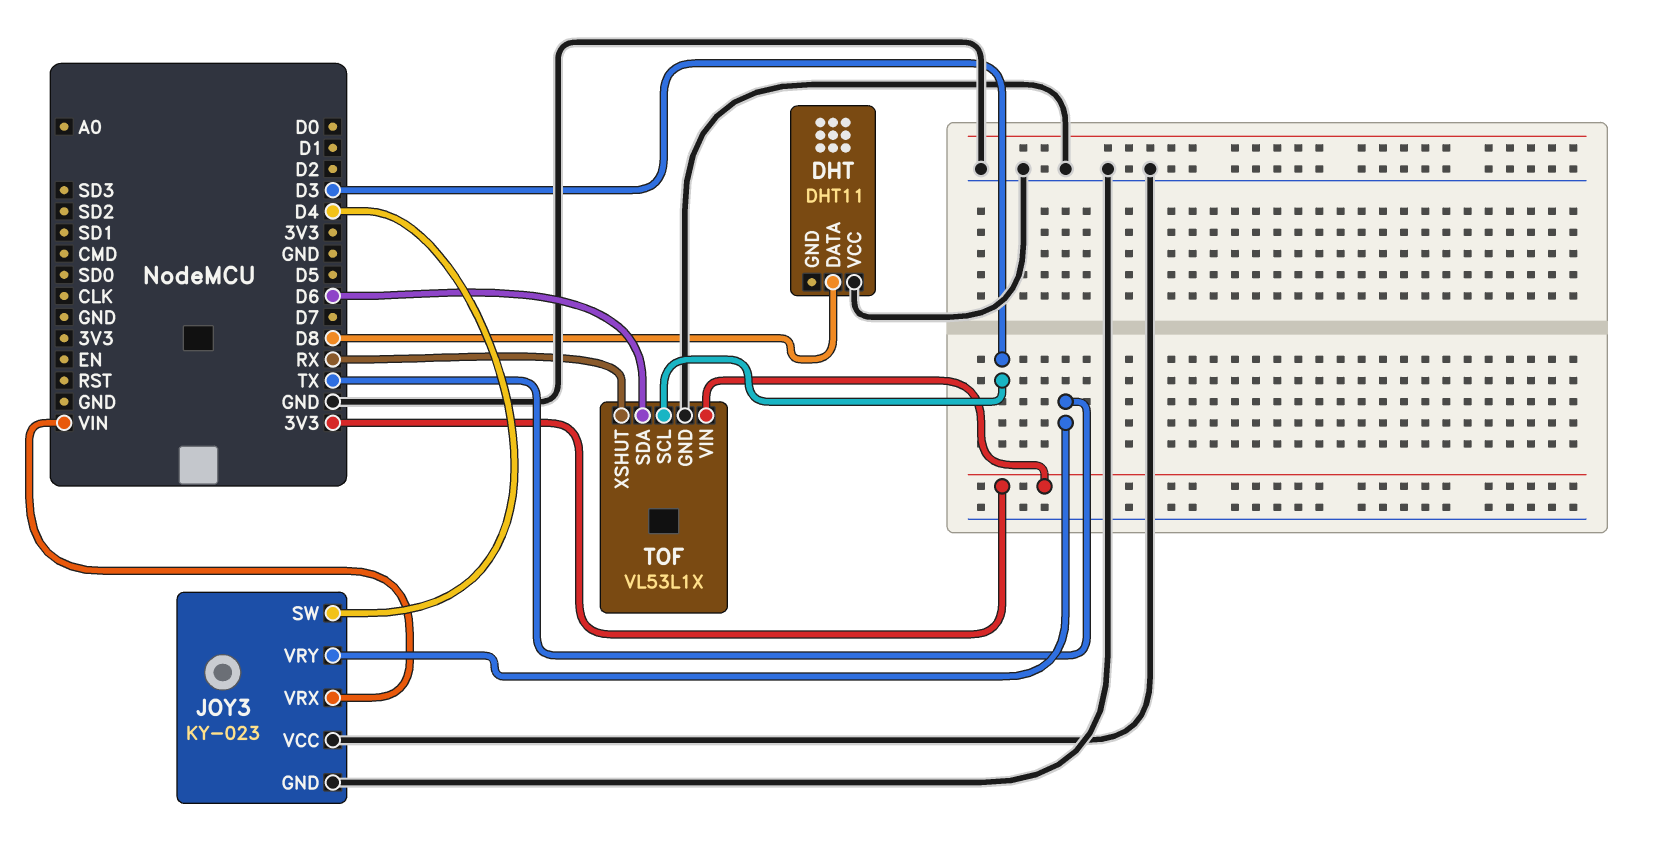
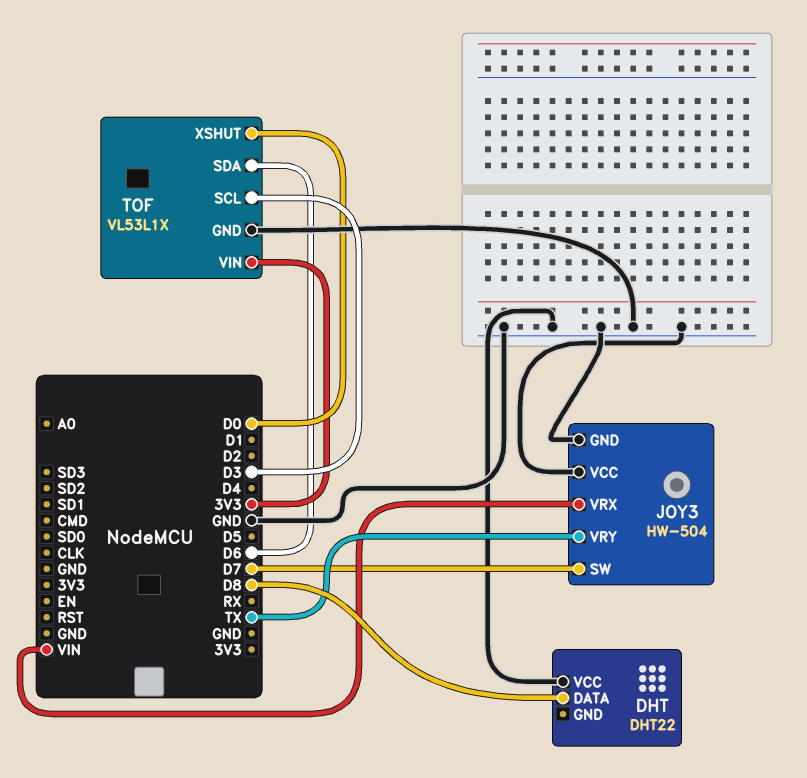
DHT: DHT11 -> DHT22
JOY3: KY-023 -> HW-504
JOY3 pin SW: D4 -> D7
TOF pin XSHUT: RX -> D0

